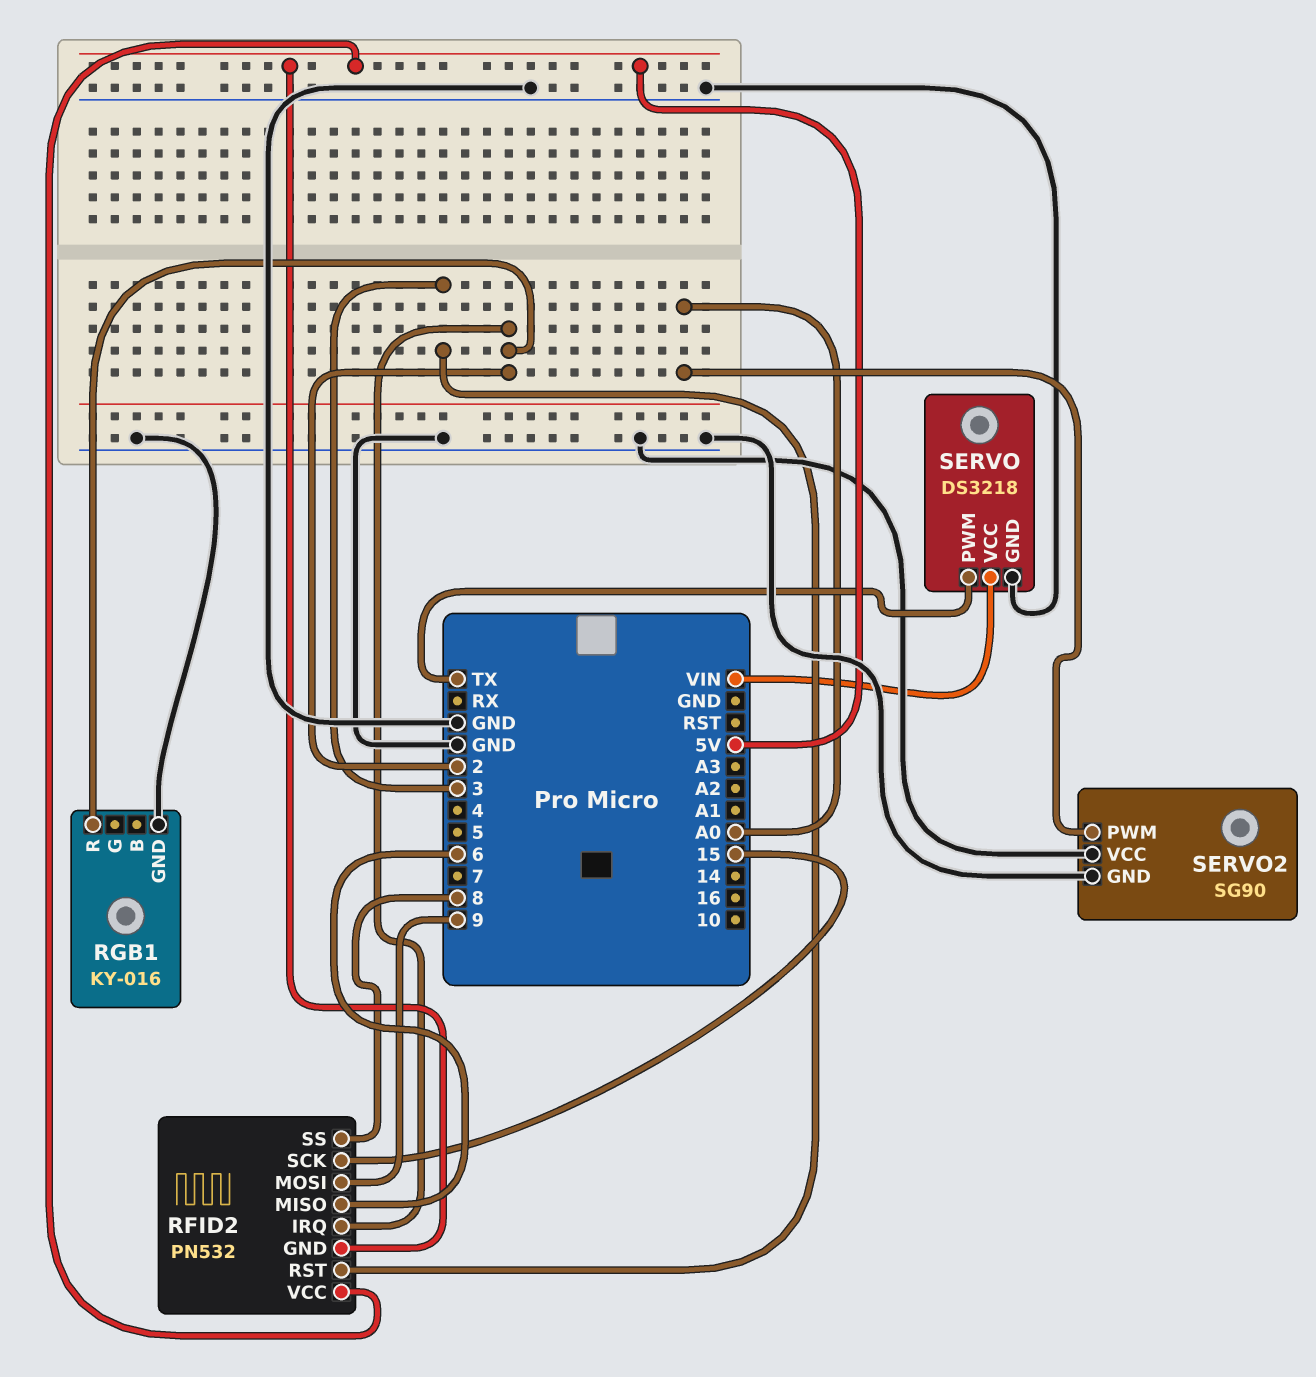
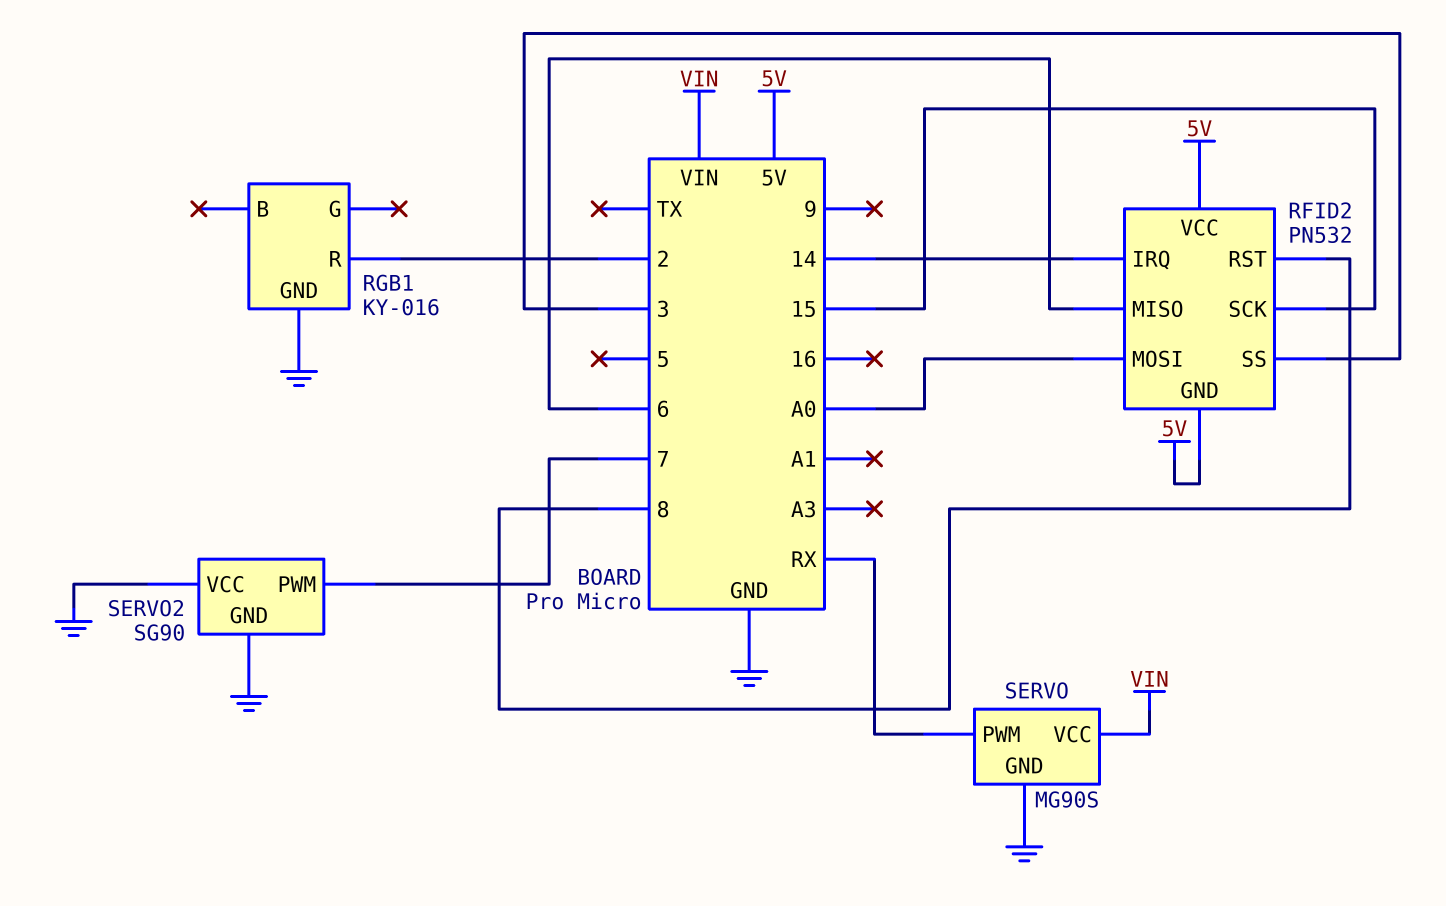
RFID2 pin IRQ: 2 -> 14
RFID2 pin MOSI: 9 -> A0
RFID2 pin RST: 3 -> 8
RFID2 pin SS: 8 -> 3
SERVO: DS3218 -> MG90S
SERVO pin PWM: TX -> RX
SERVO2 pin PWM: A0 -> 7

